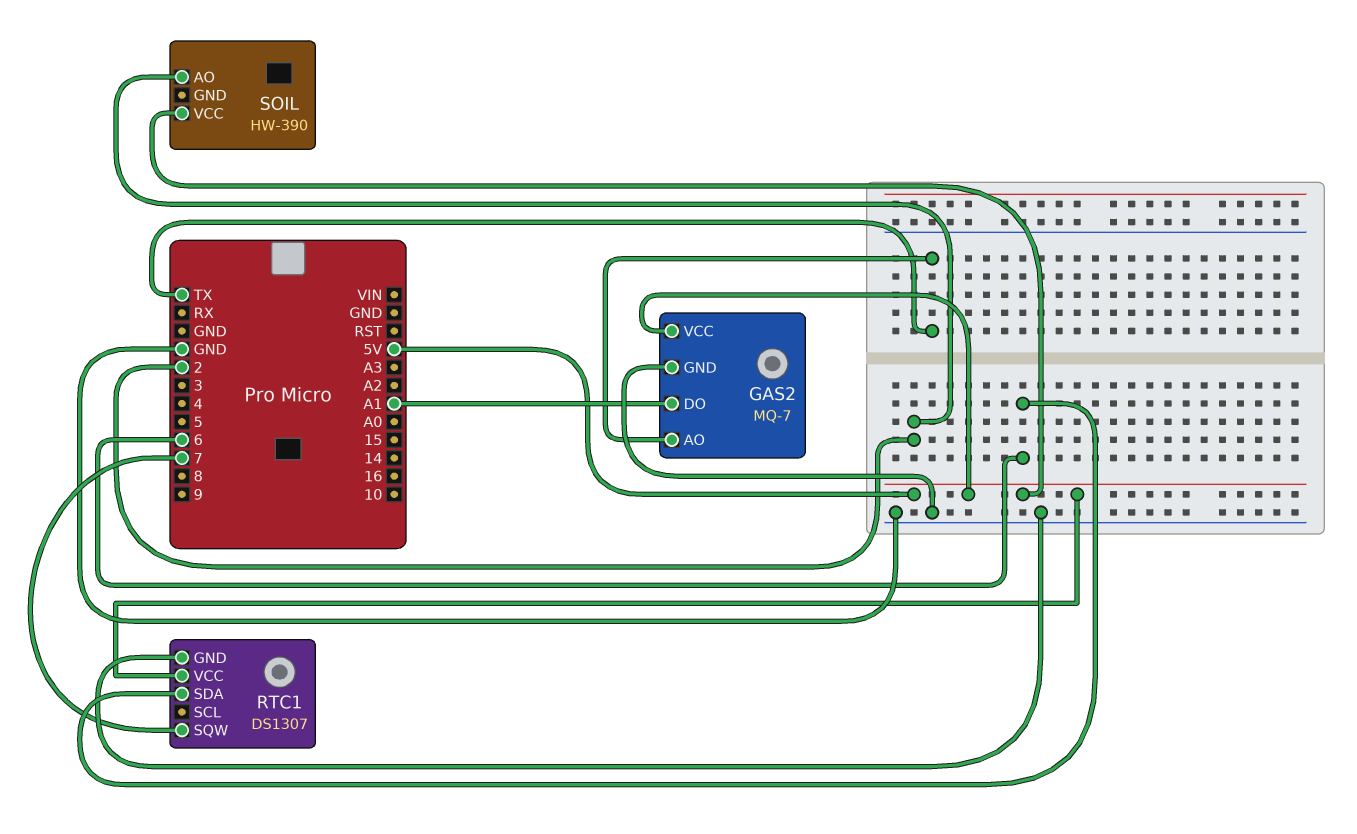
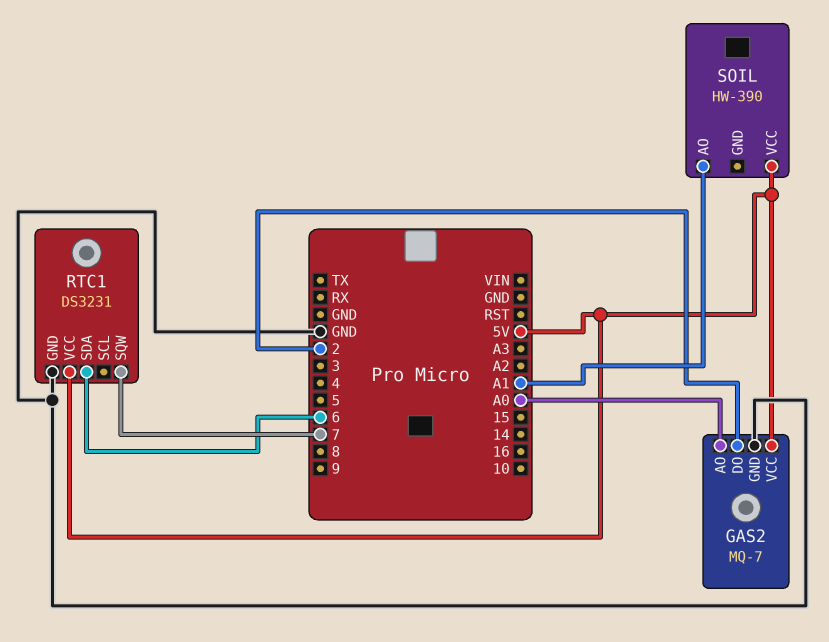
GAS2 pin AO: TX -> A0
GAS2 pin DO: A1 -> 2
RTC1: DS1307 -> DS3231
SOIL pin AO: 2 -> A1

